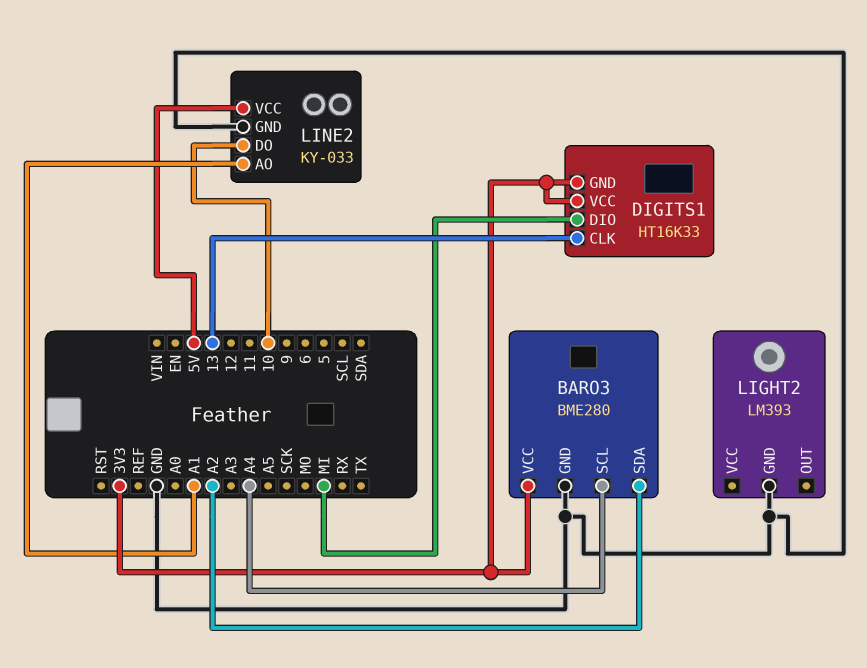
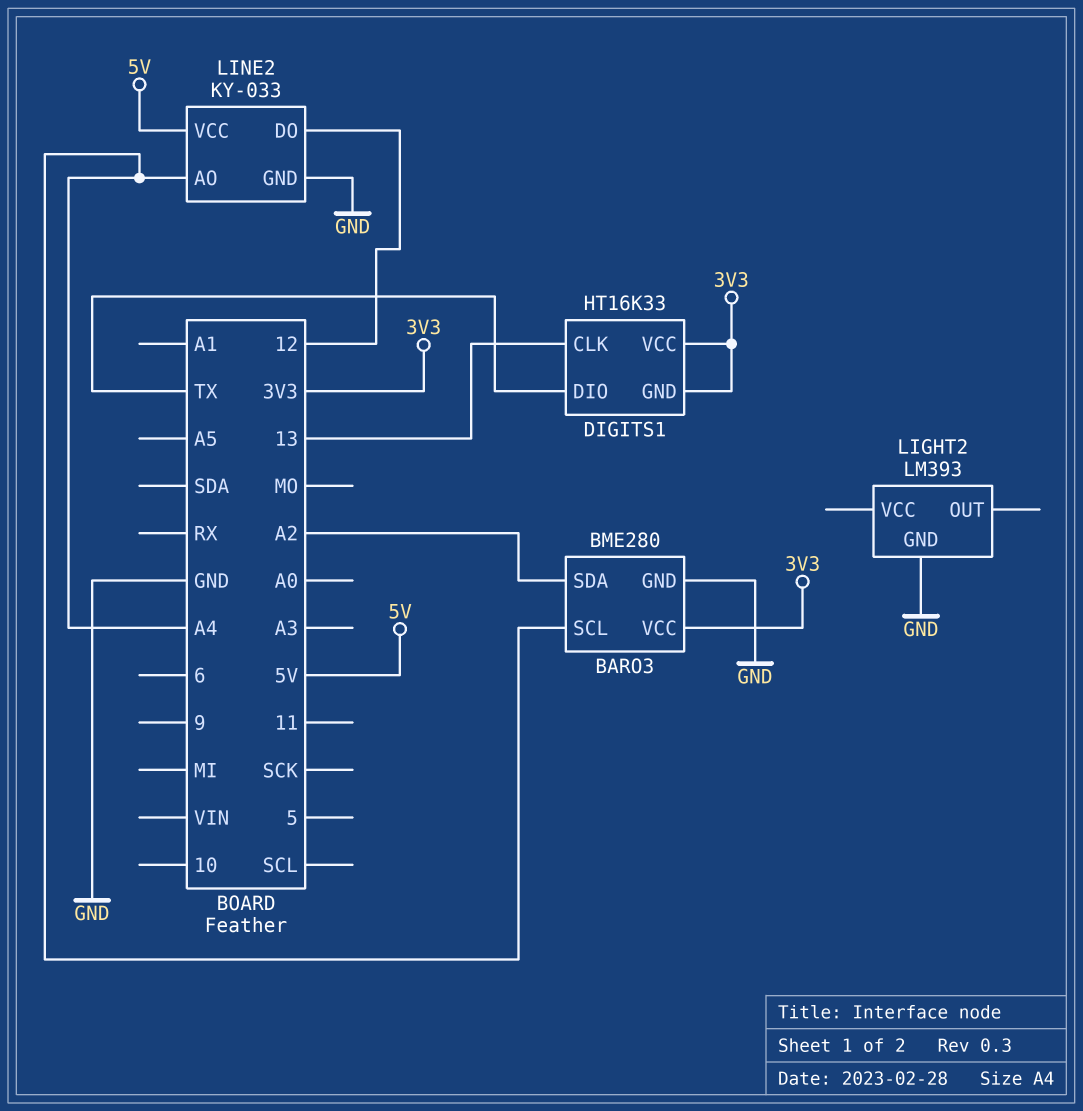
DIGITS1 pin DIO: MI -> TX
LINE2 pin AO: A1 -> A4
LINE2 pin DO: 10 -> 12

